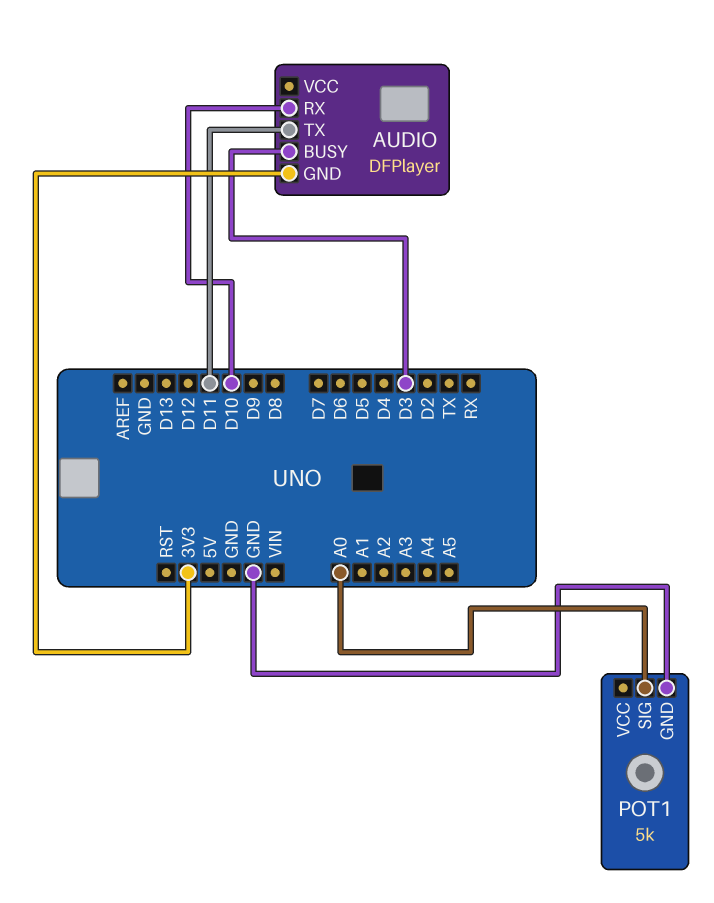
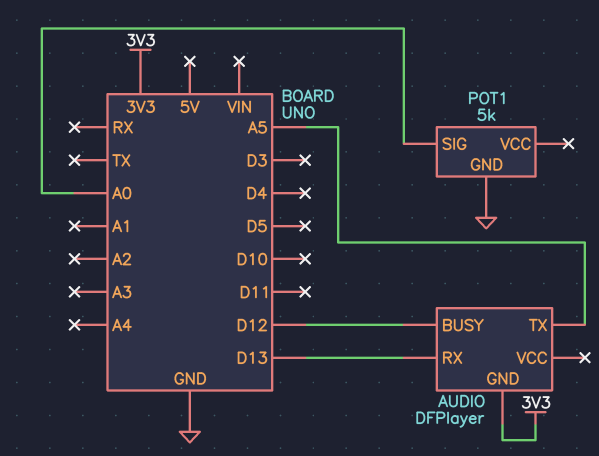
AUDIO pin BUSY: D3 -> D12
AUDIO pin RX: D10 -> D13
AUDIO pin TX: D11 -> A5

